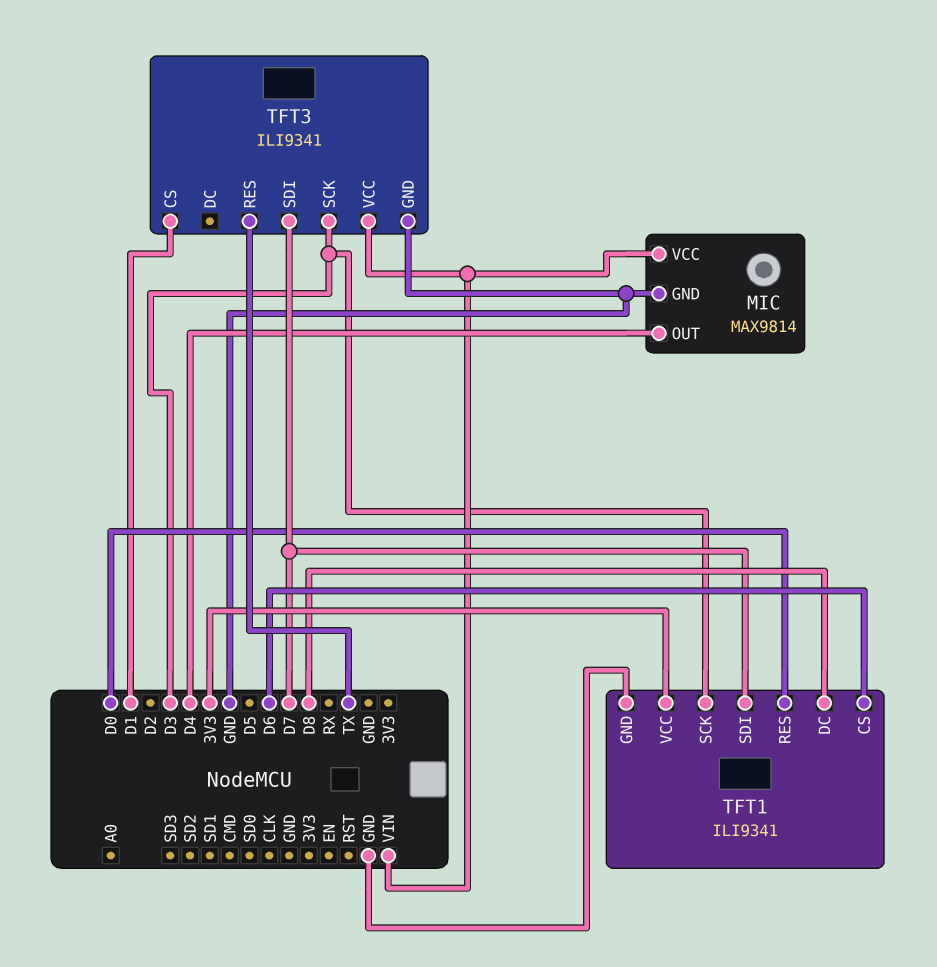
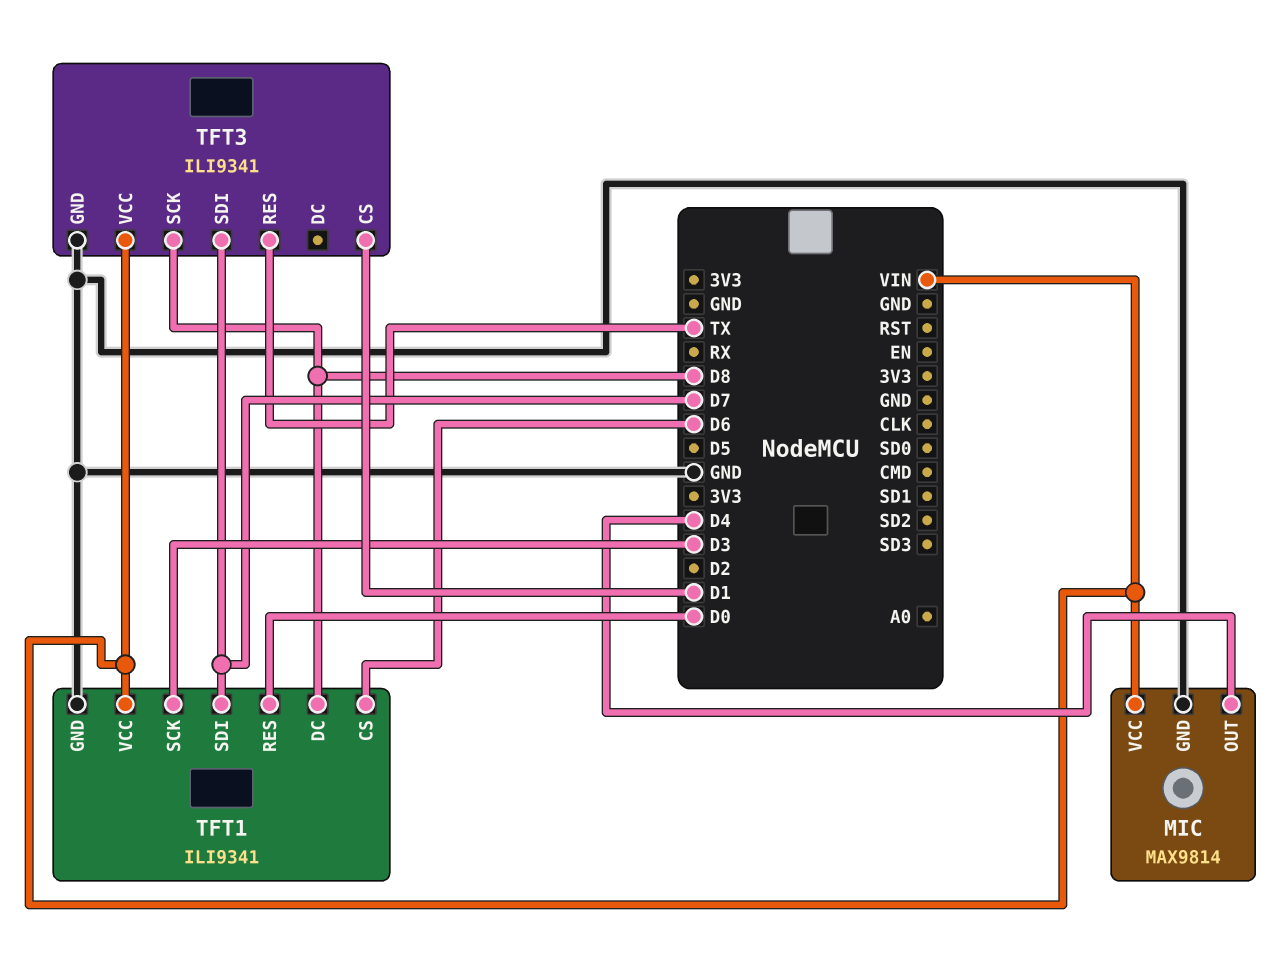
TFT1 pin VCC: 3V3 -> VIN
TFT3 pin SCK: D3 -> D8

